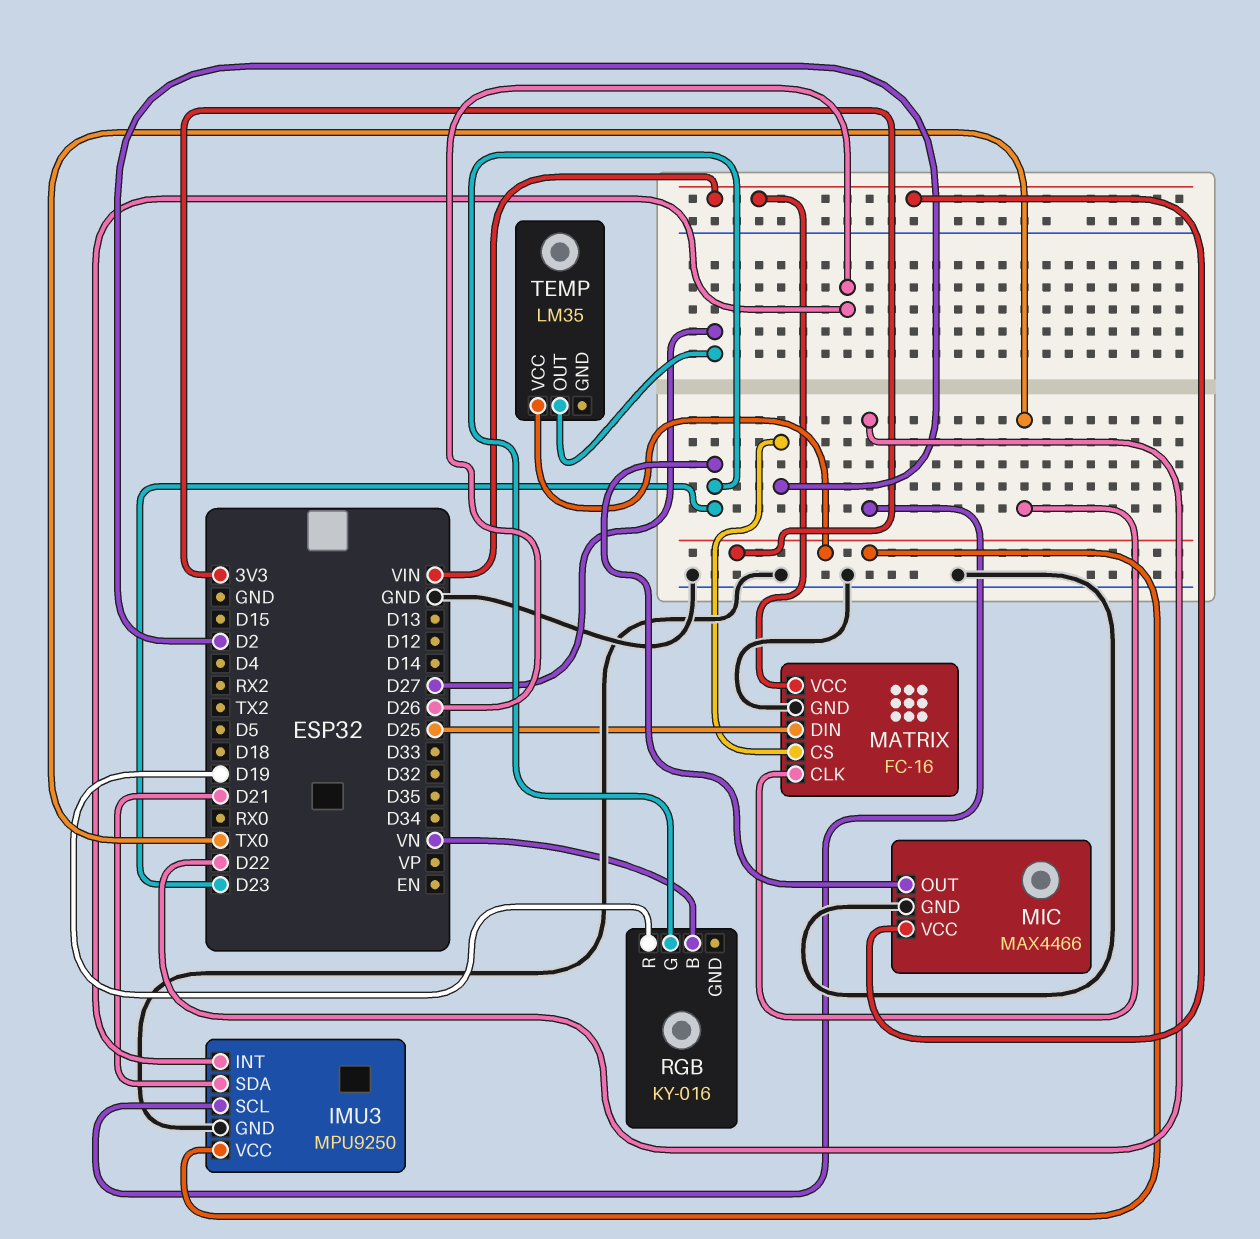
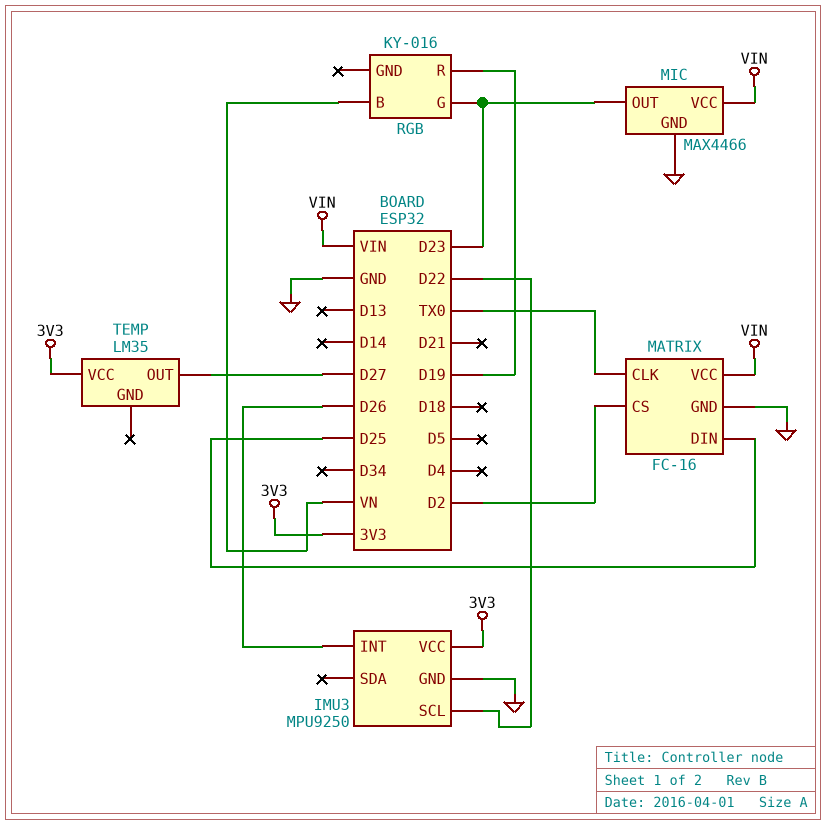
IMU3 pin SDA: D21 -> none

